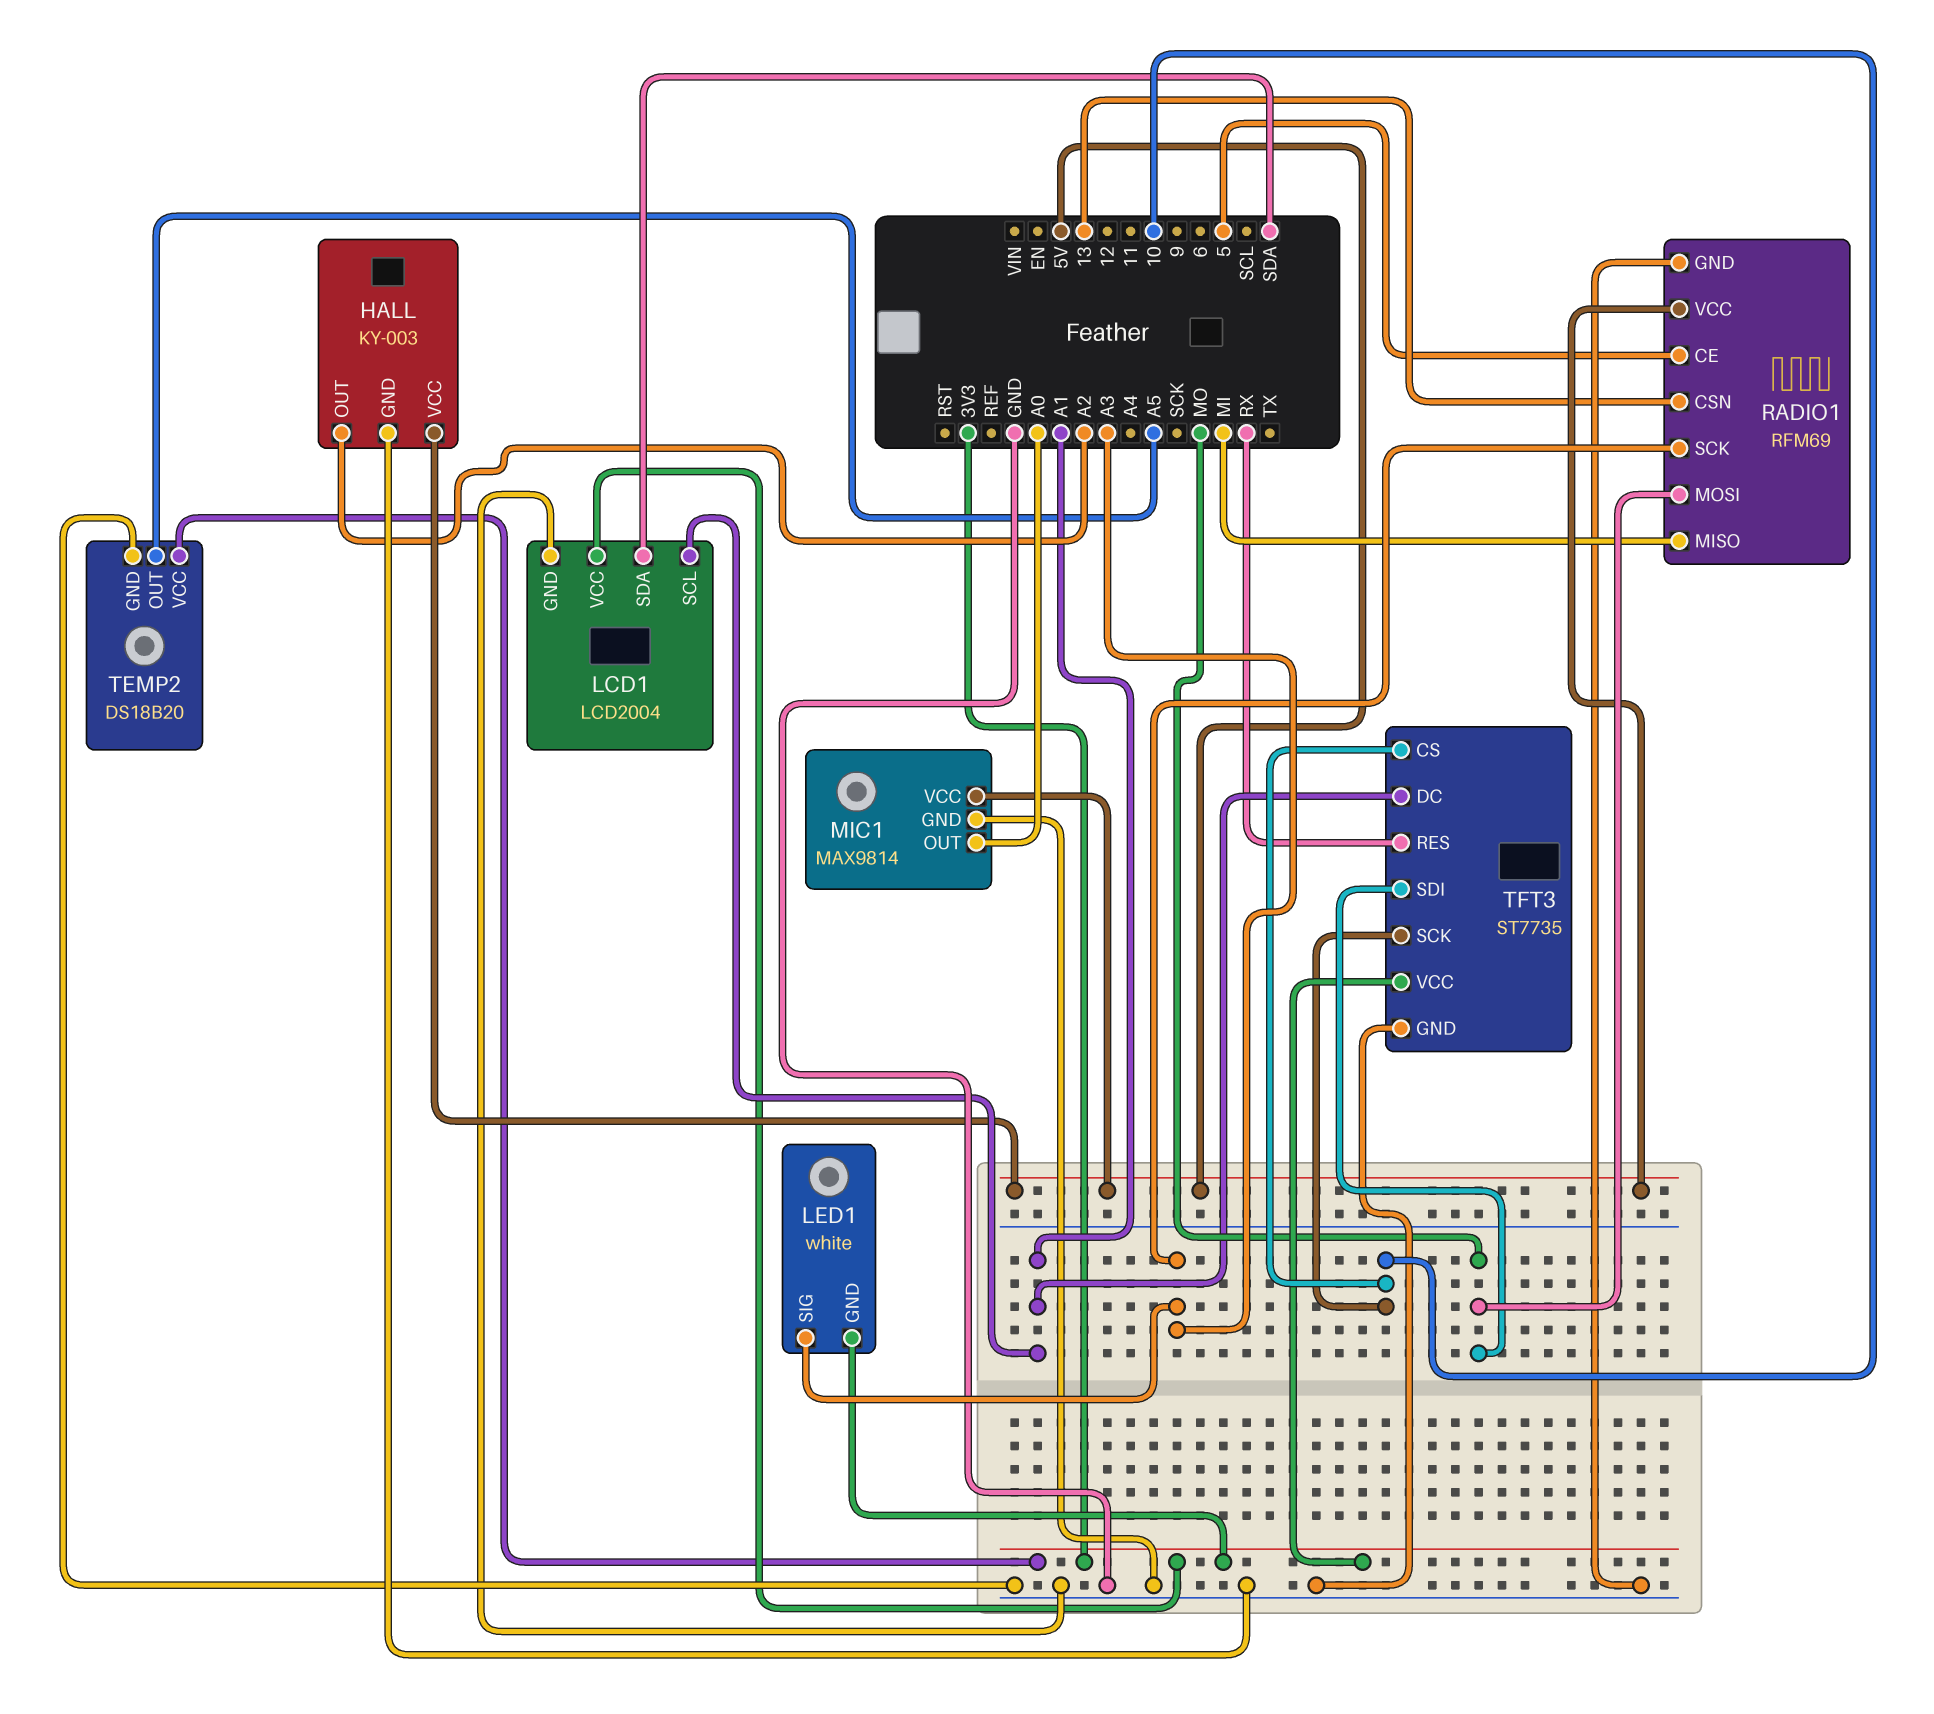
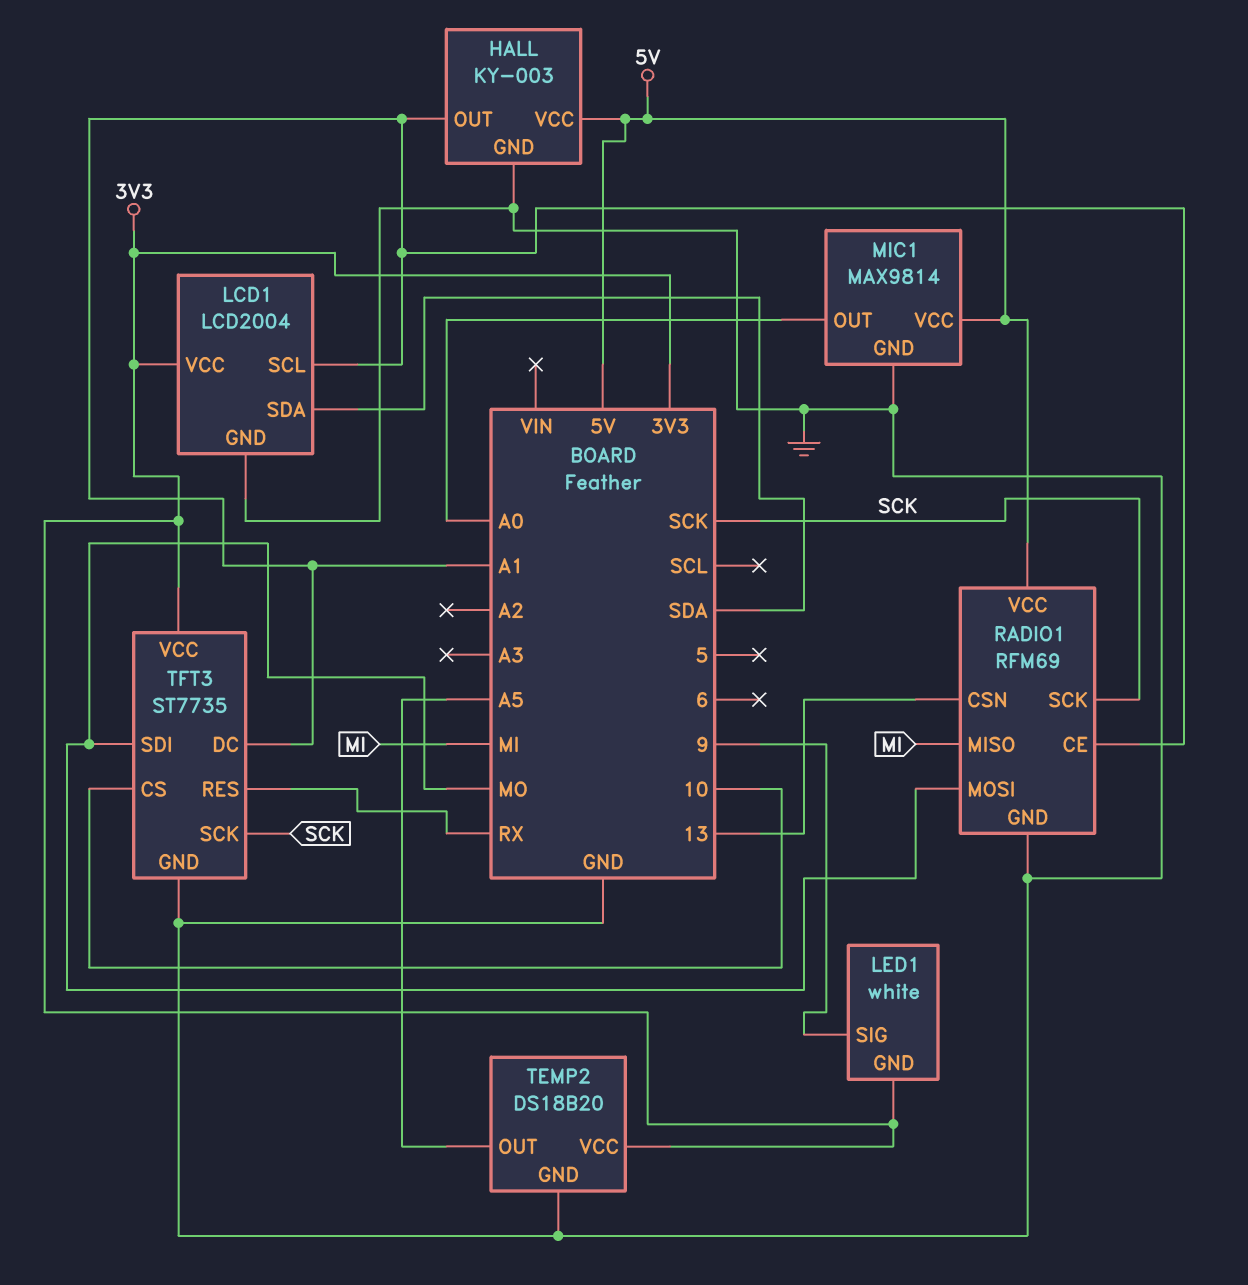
HALL pin OUT: A2 -> A1
LED1 pin SIG: A3 -> 9
RADIO1 pin CE: 5 -> A1
RADIO1 pin SCK: A3 -> SCK
TFT3 pin SCK: 10 -> SCK

